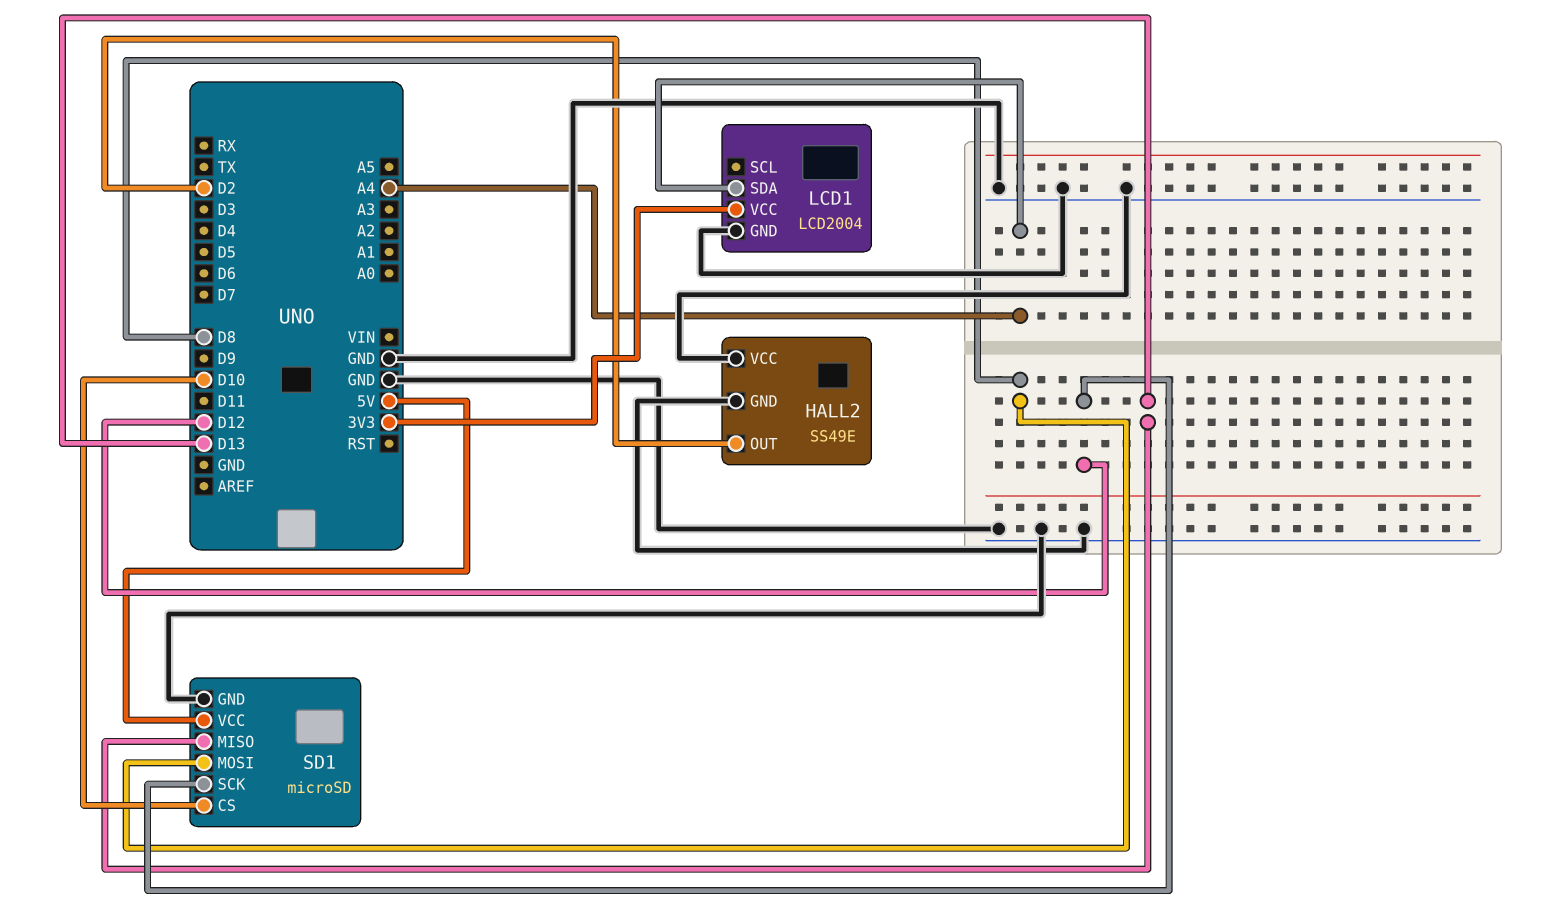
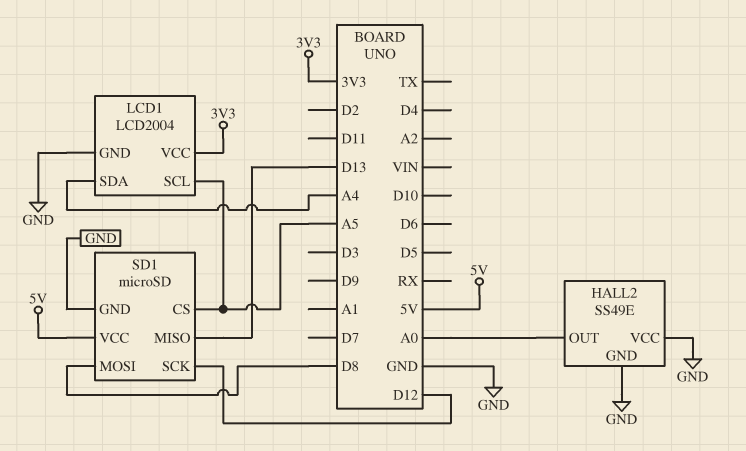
HALL2 pin OUT: D2 -> A0
LCD1 pin SCL: none -> A5
SD1 pin CS: D10 -> A5

